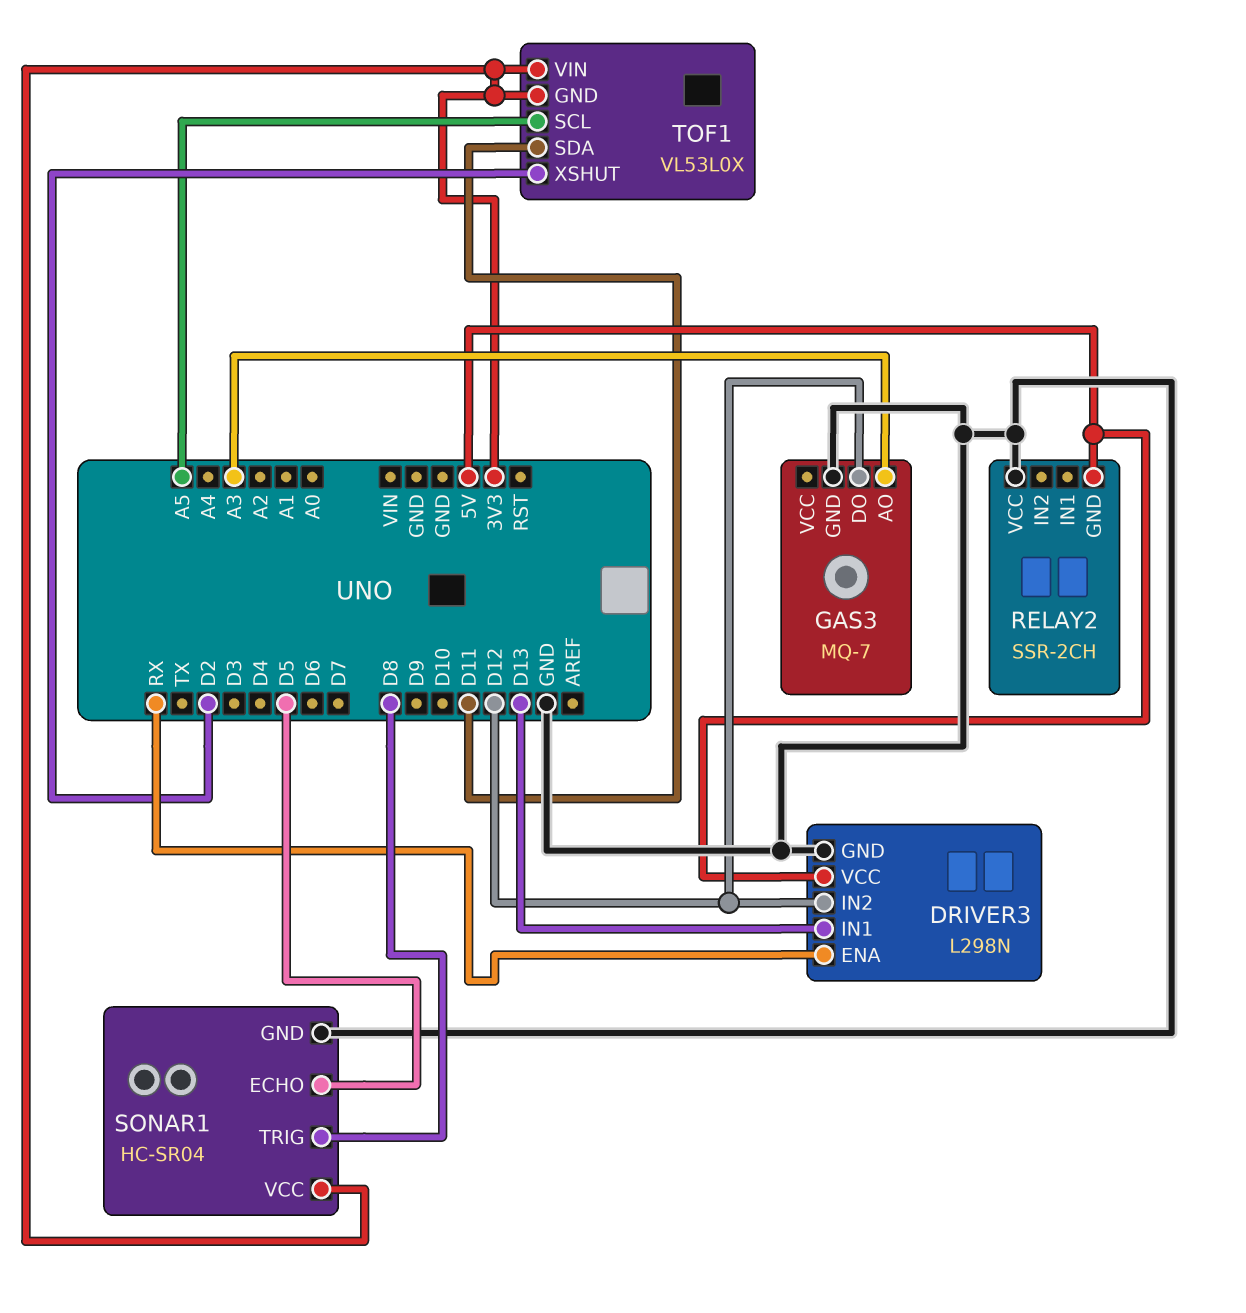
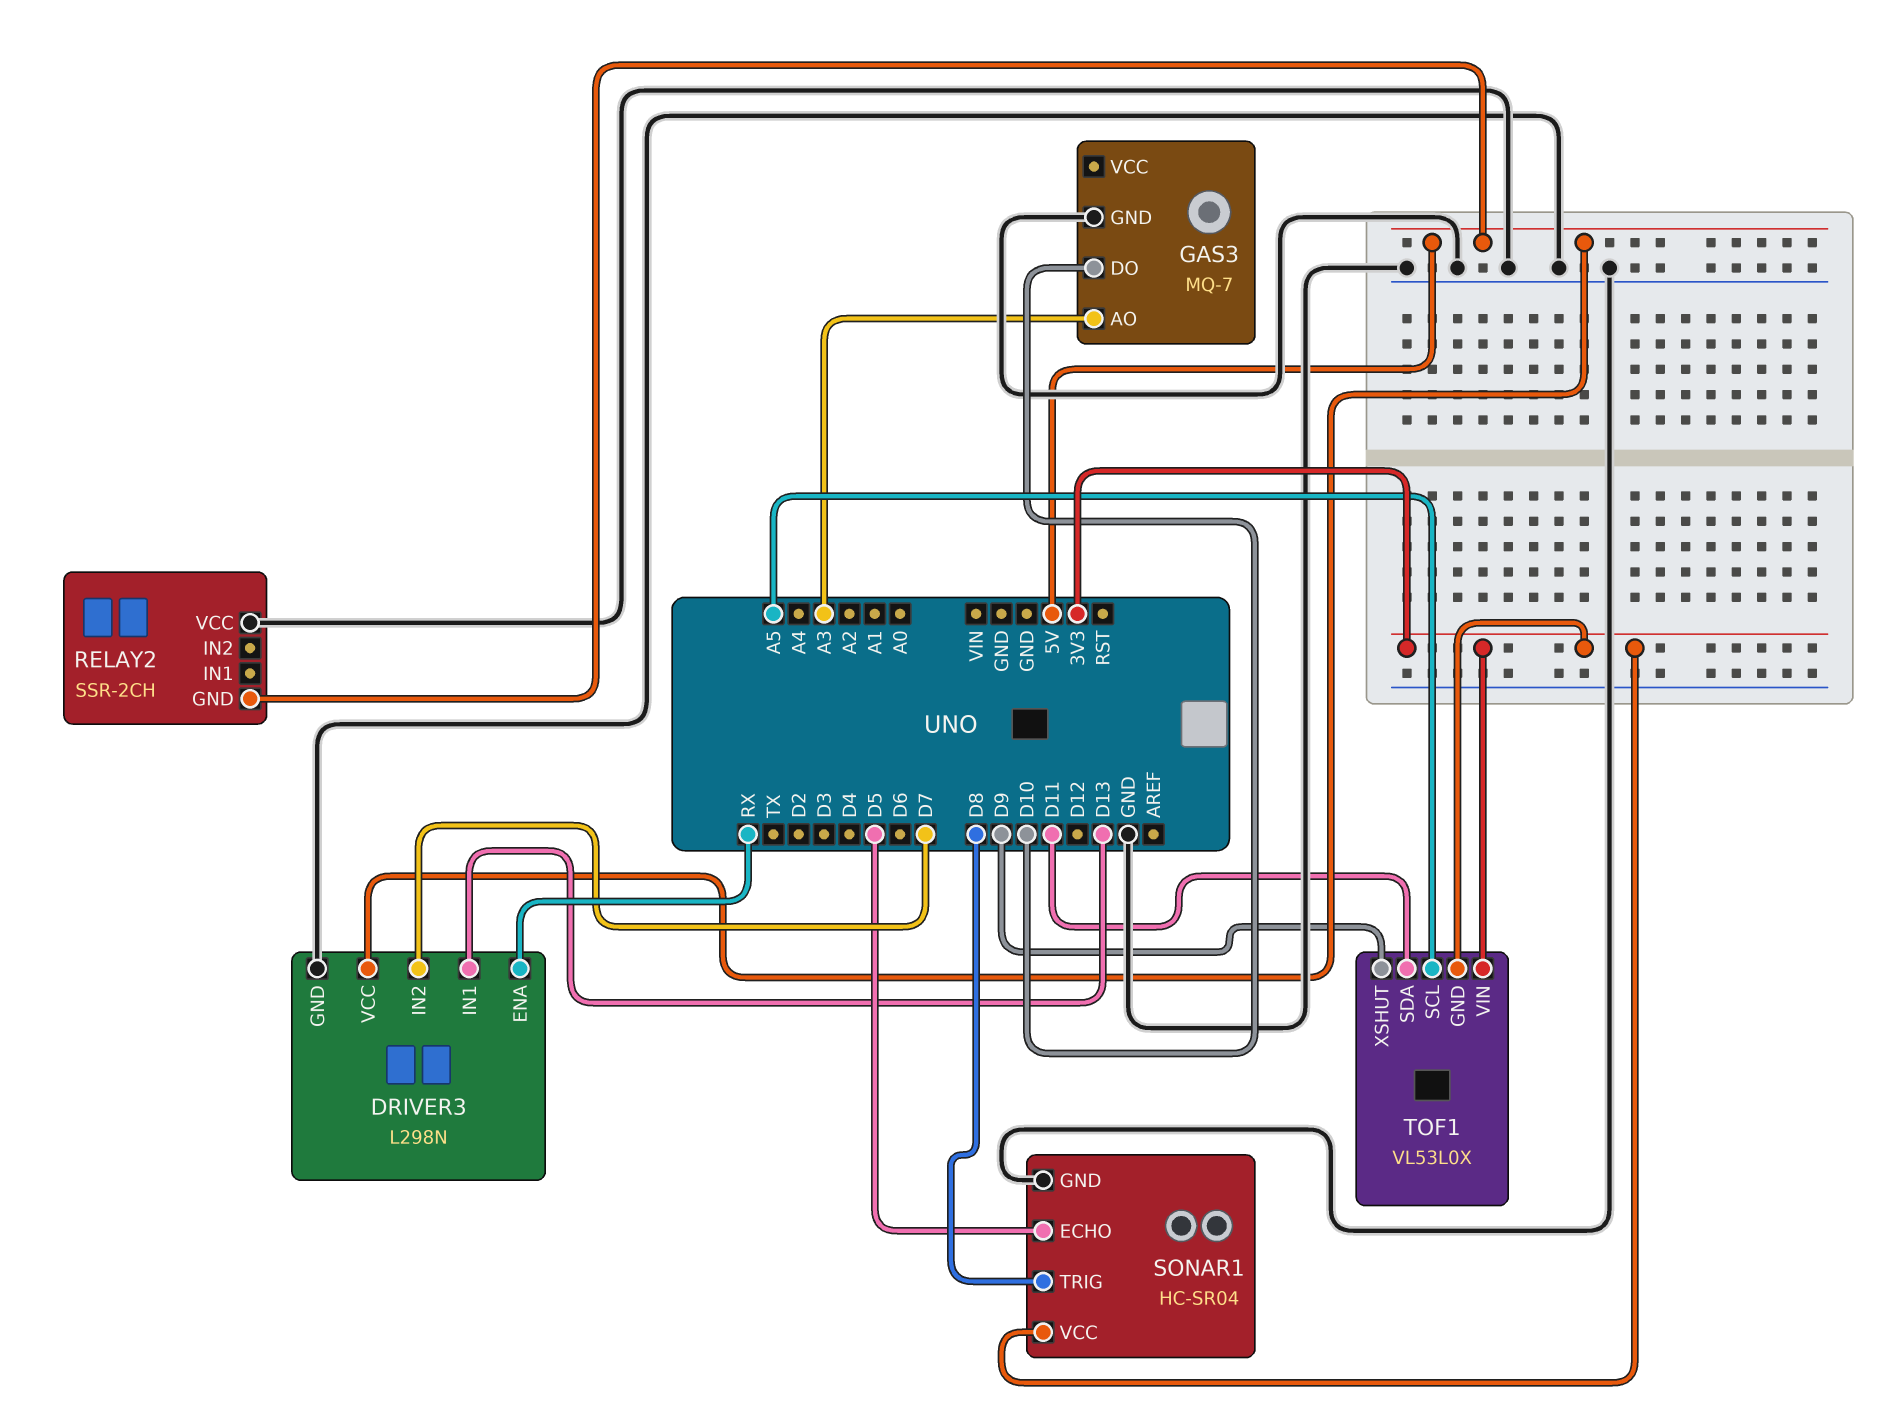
DRIVER3 pin IN2: D12 -> D7
GAS3 pin DO: D12 -> D10
TOF1 pin XSHUT: D2 -> D9

